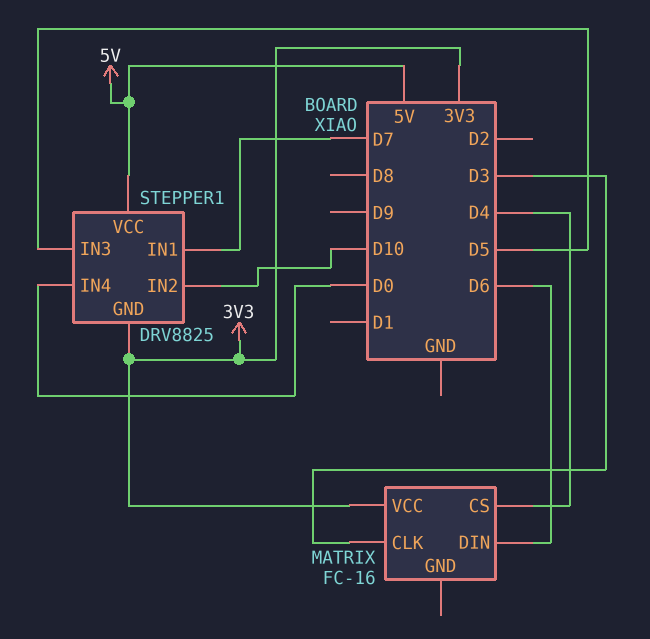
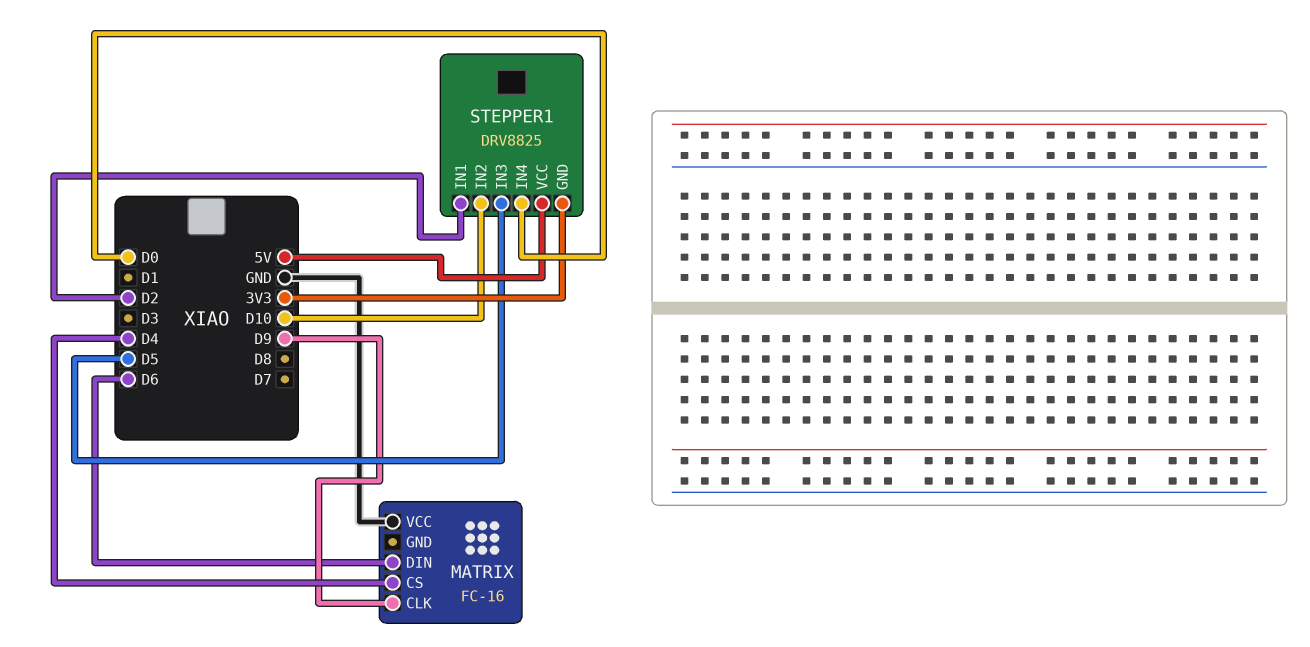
MATRIX pin CLK: D3 -> D9
MATRIX pin VCC: 3V3 -> GND
STEPPER1 pin IN1: D7 -> D2

